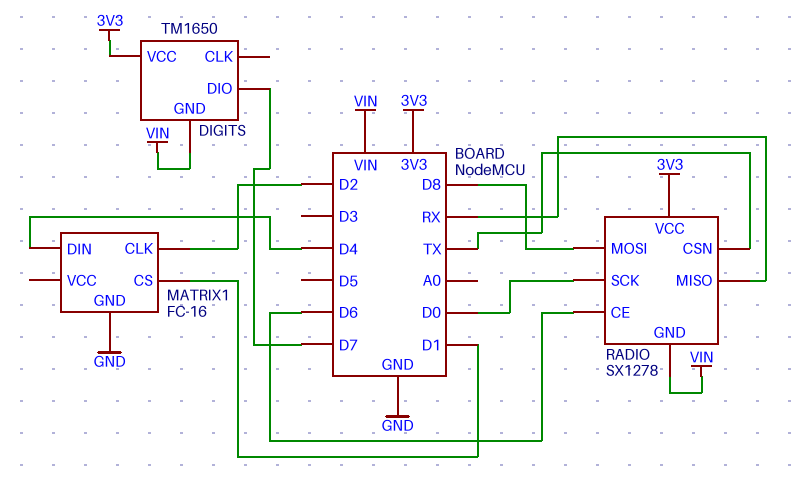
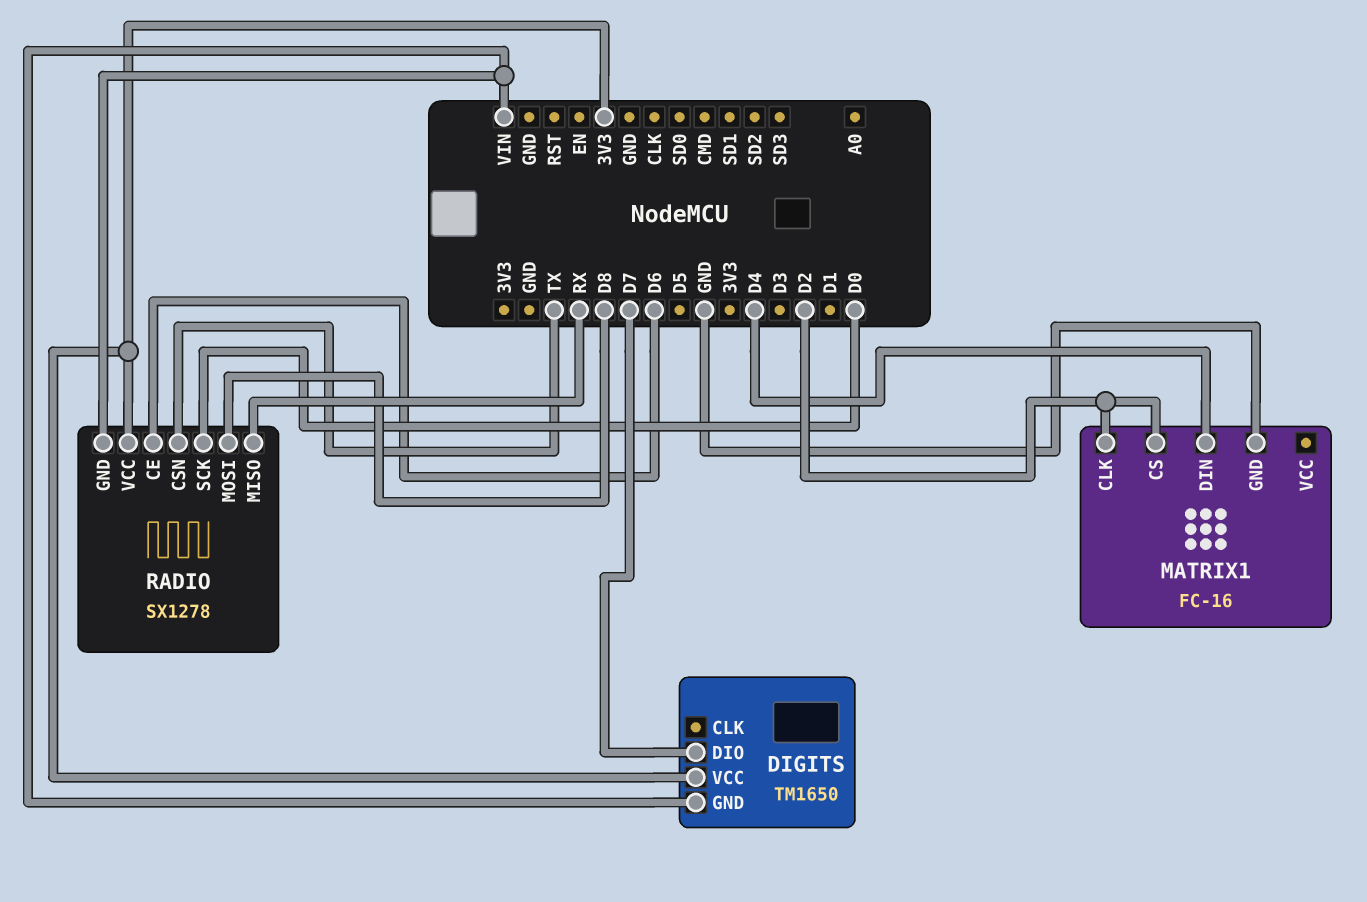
MATRIX1 pin CS: D1 -> D2

